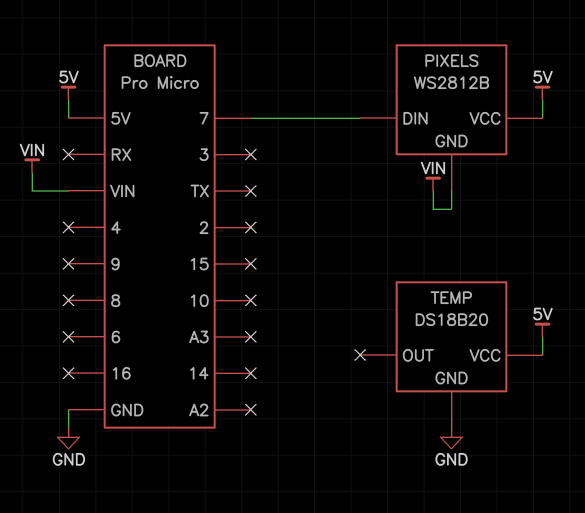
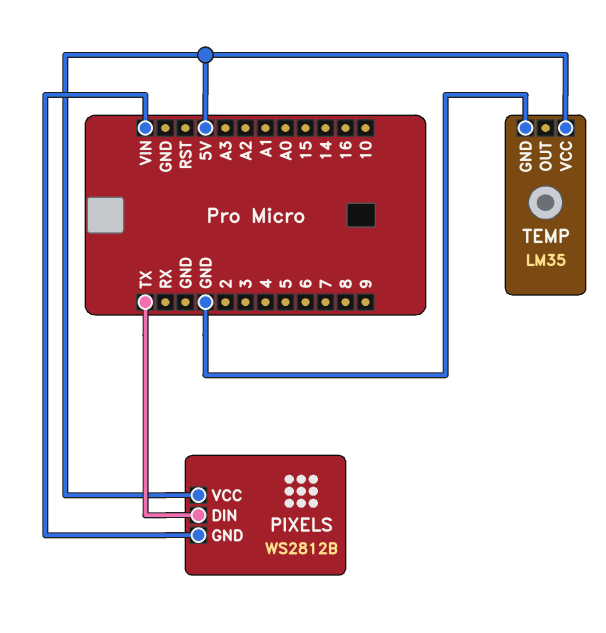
PIXELS pin DIN: 7 -> TX
TEMP: DS18B20 -> LM35

